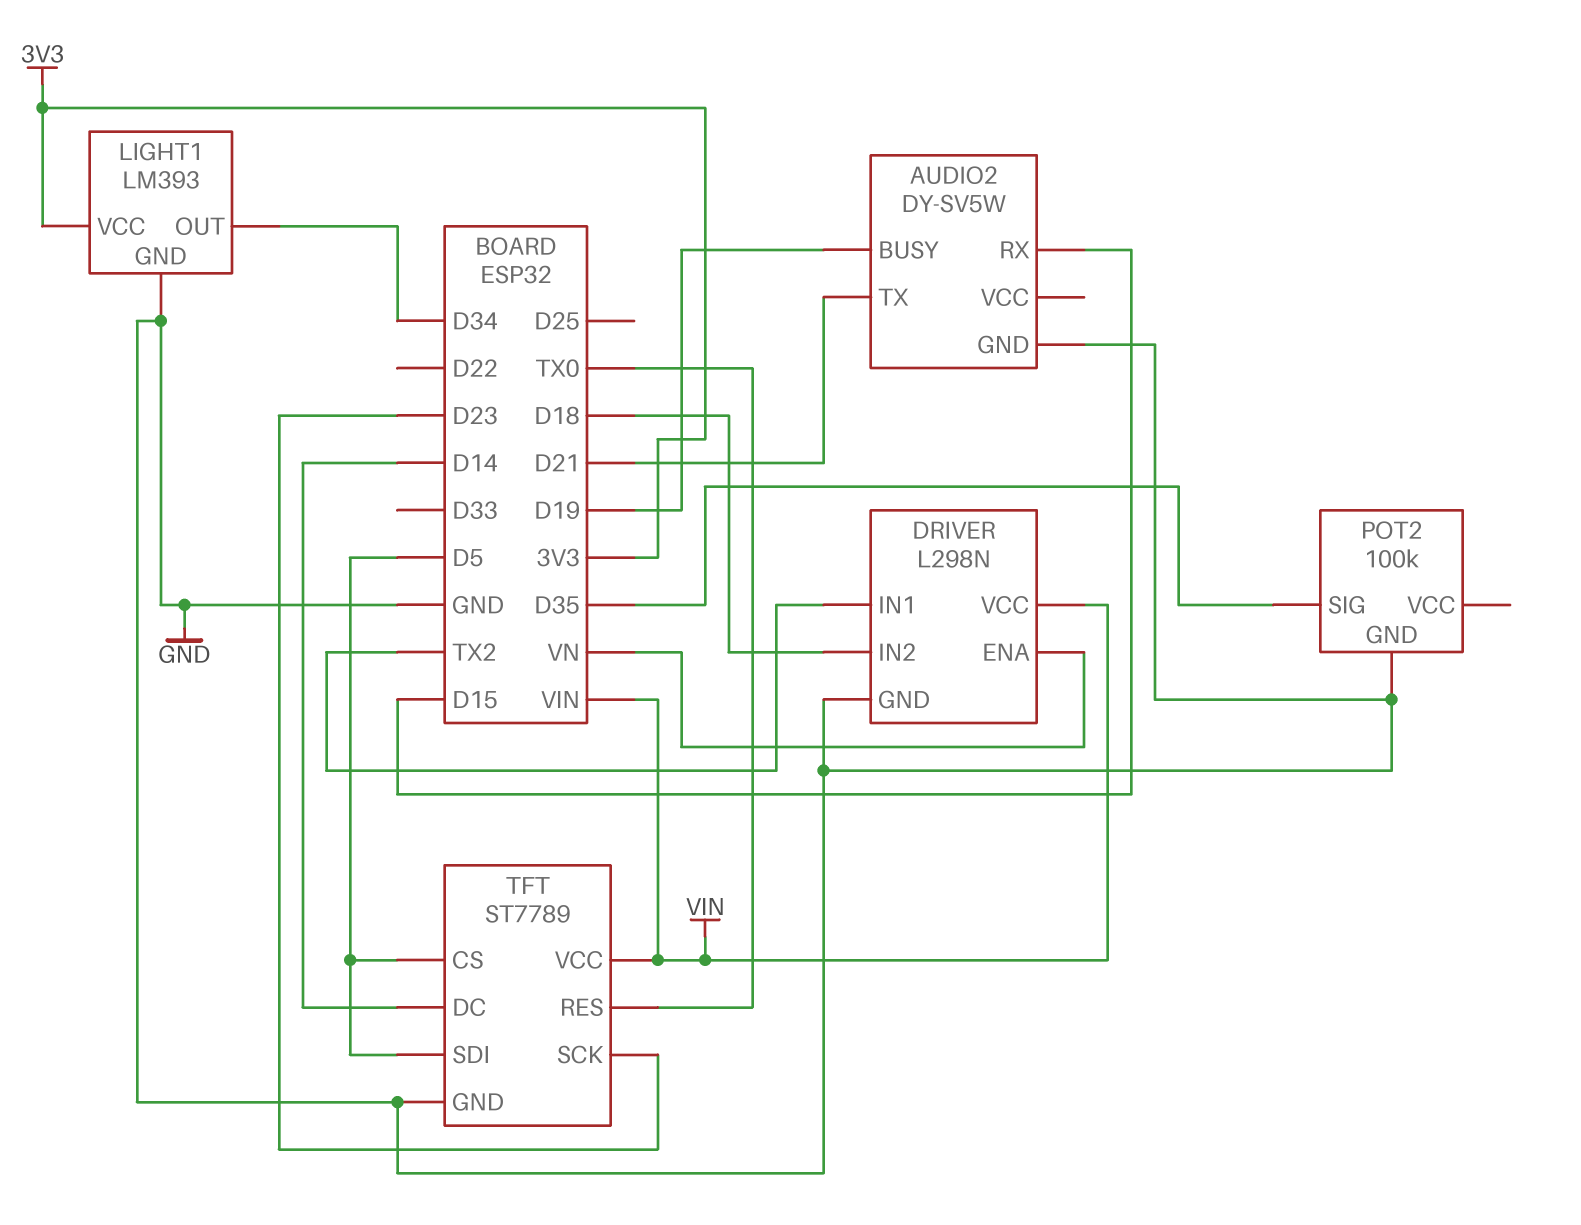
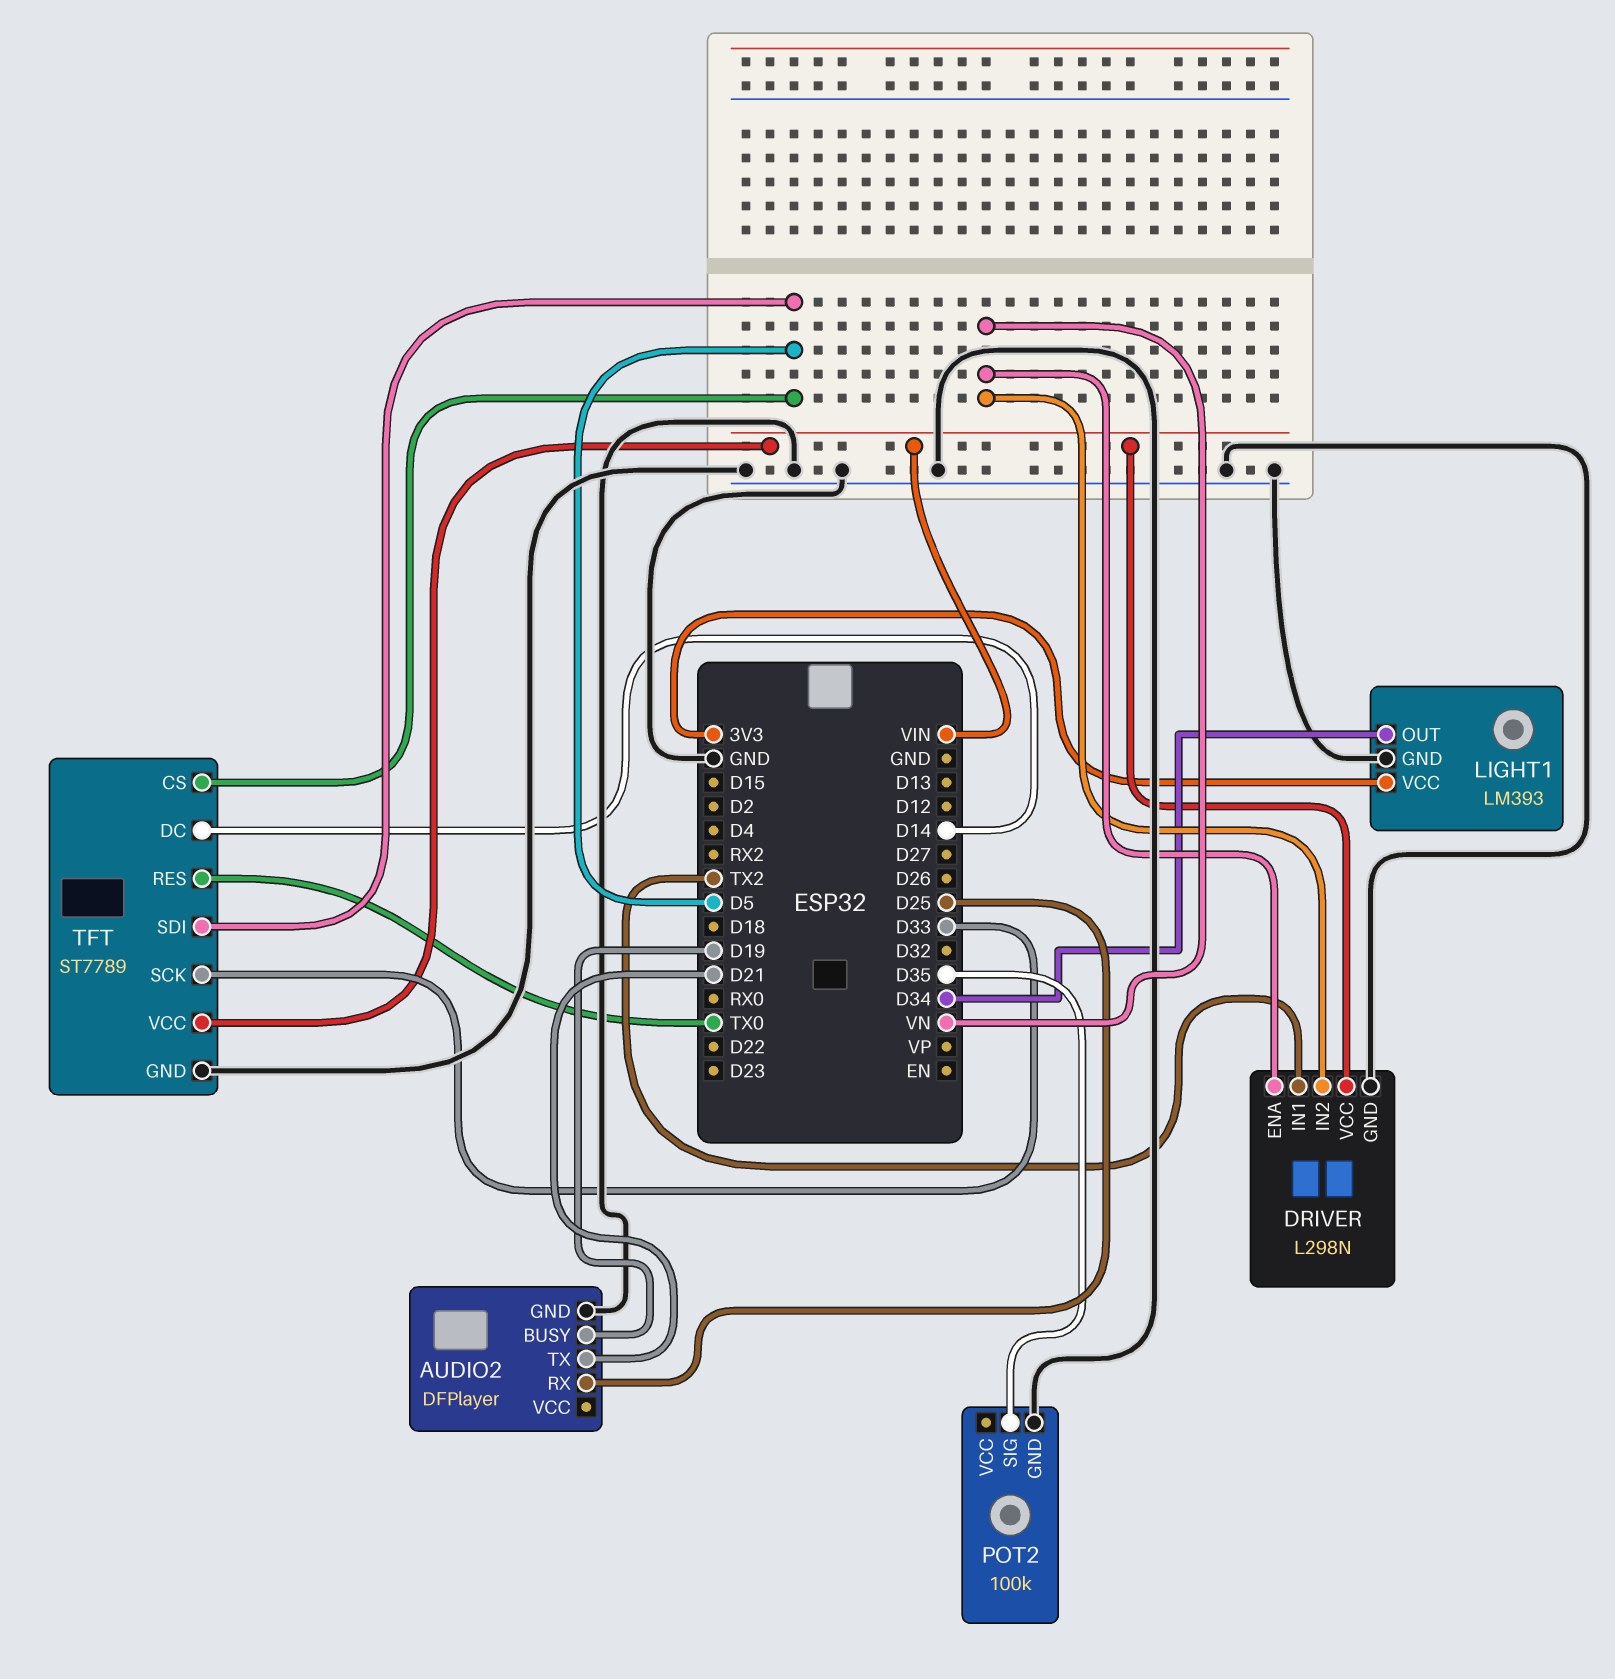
AUDIO2: DY-SV5W -> DFPlayer
AUDIO2 pin RX: D15 -> D25
DRIVER pin IN2: D18 -> VN
TFT pin SCK: D23 -> D33

